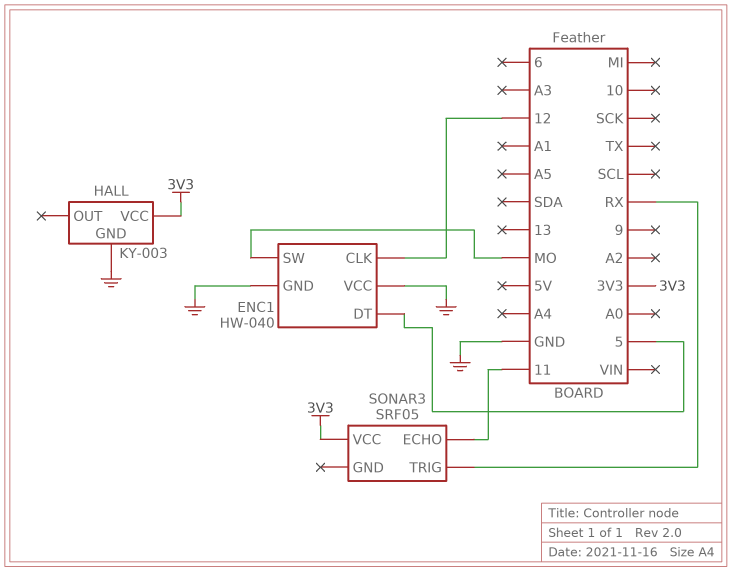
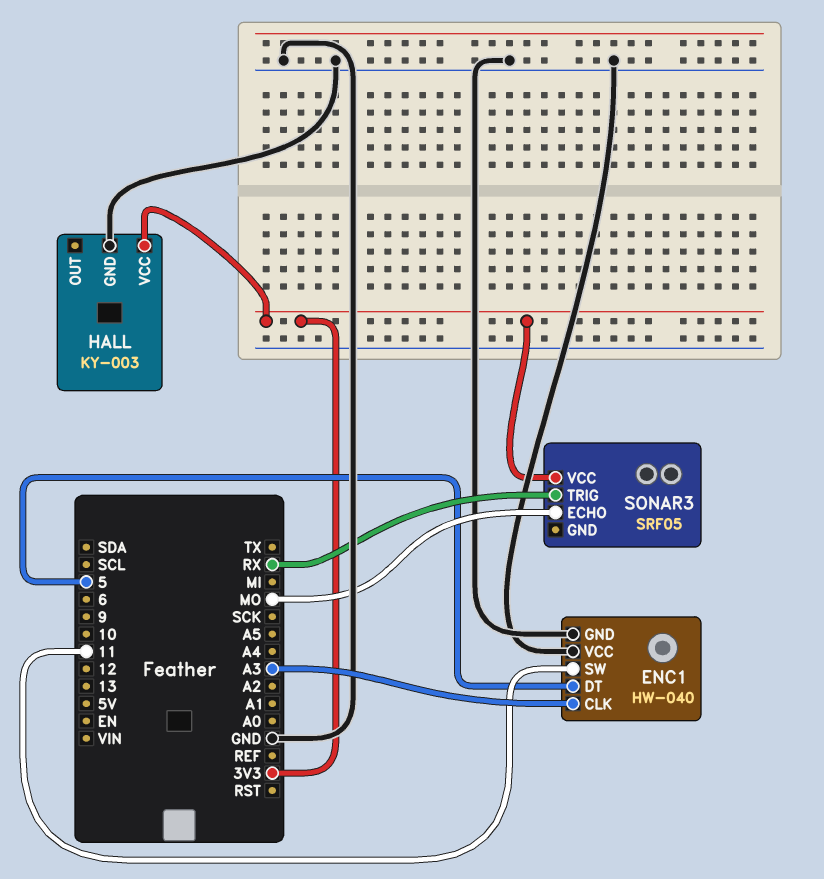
ENC1 pin CLK: 12 -> A3
ENC1 pin SW: MO -> 11
SONAR3 pin ECHO: 11 -> MO

